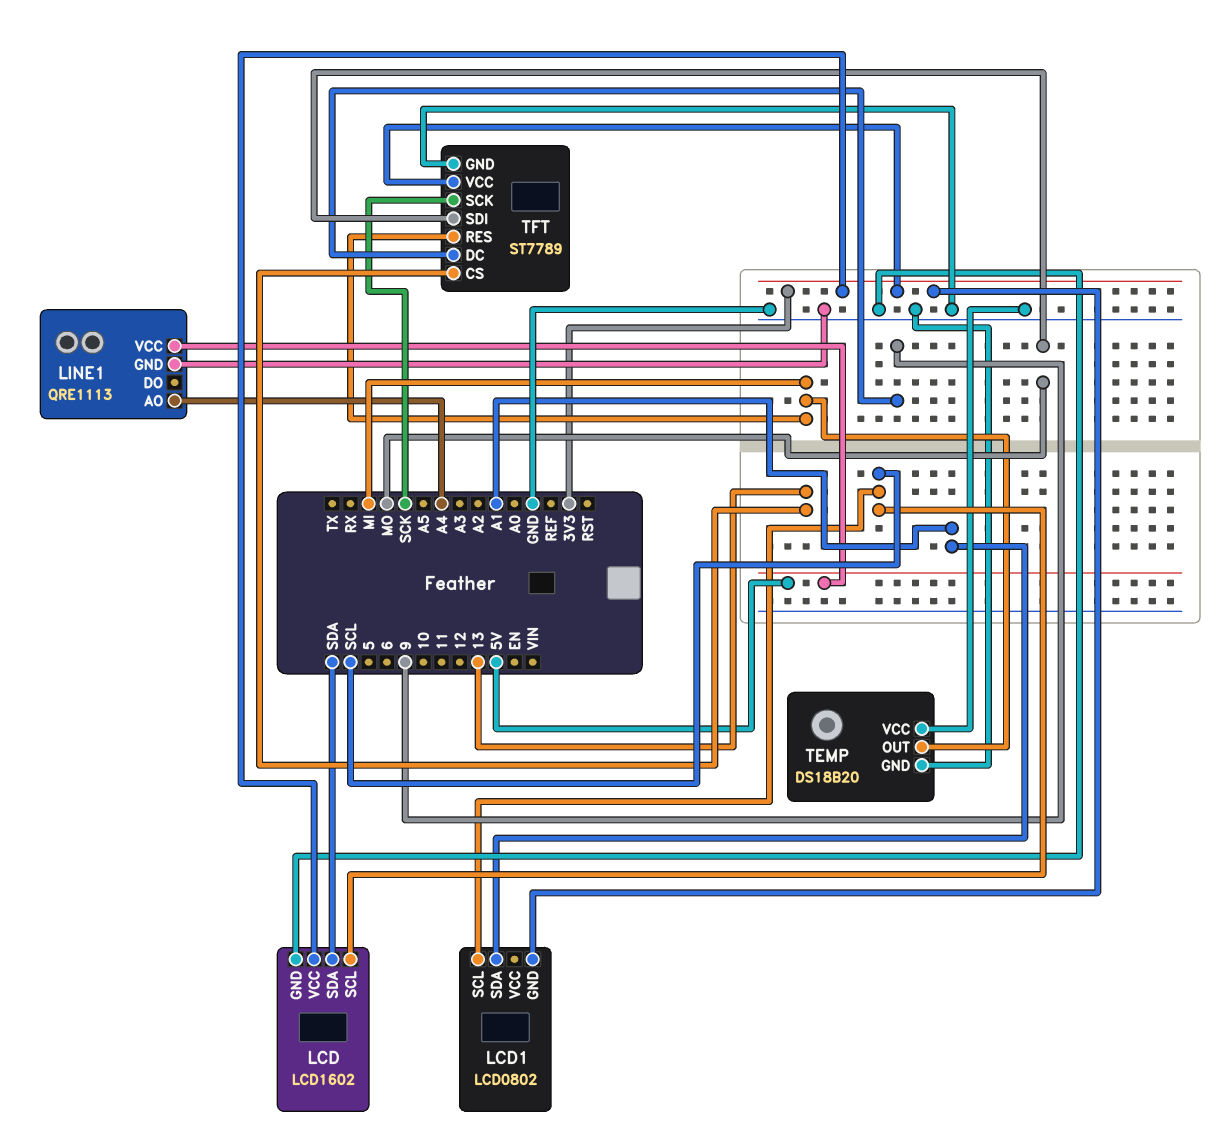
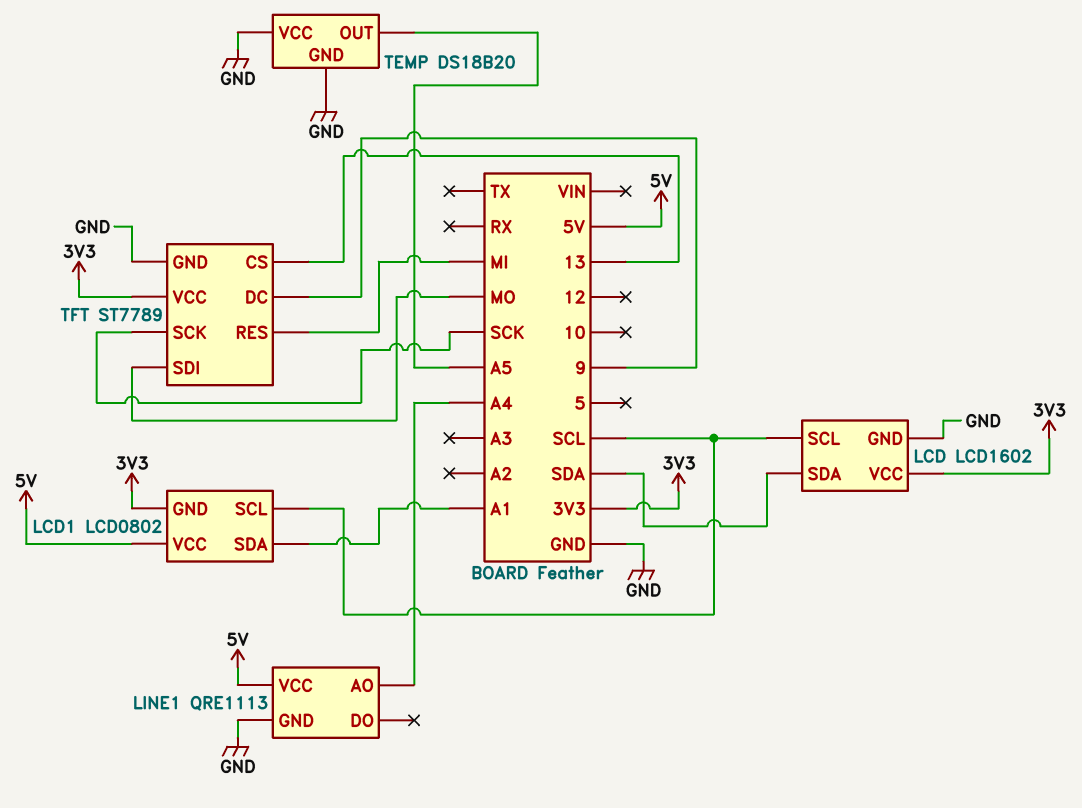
LCD1 pin VCC: none -> 5V
TEMP pin OUT: MI -> A5

